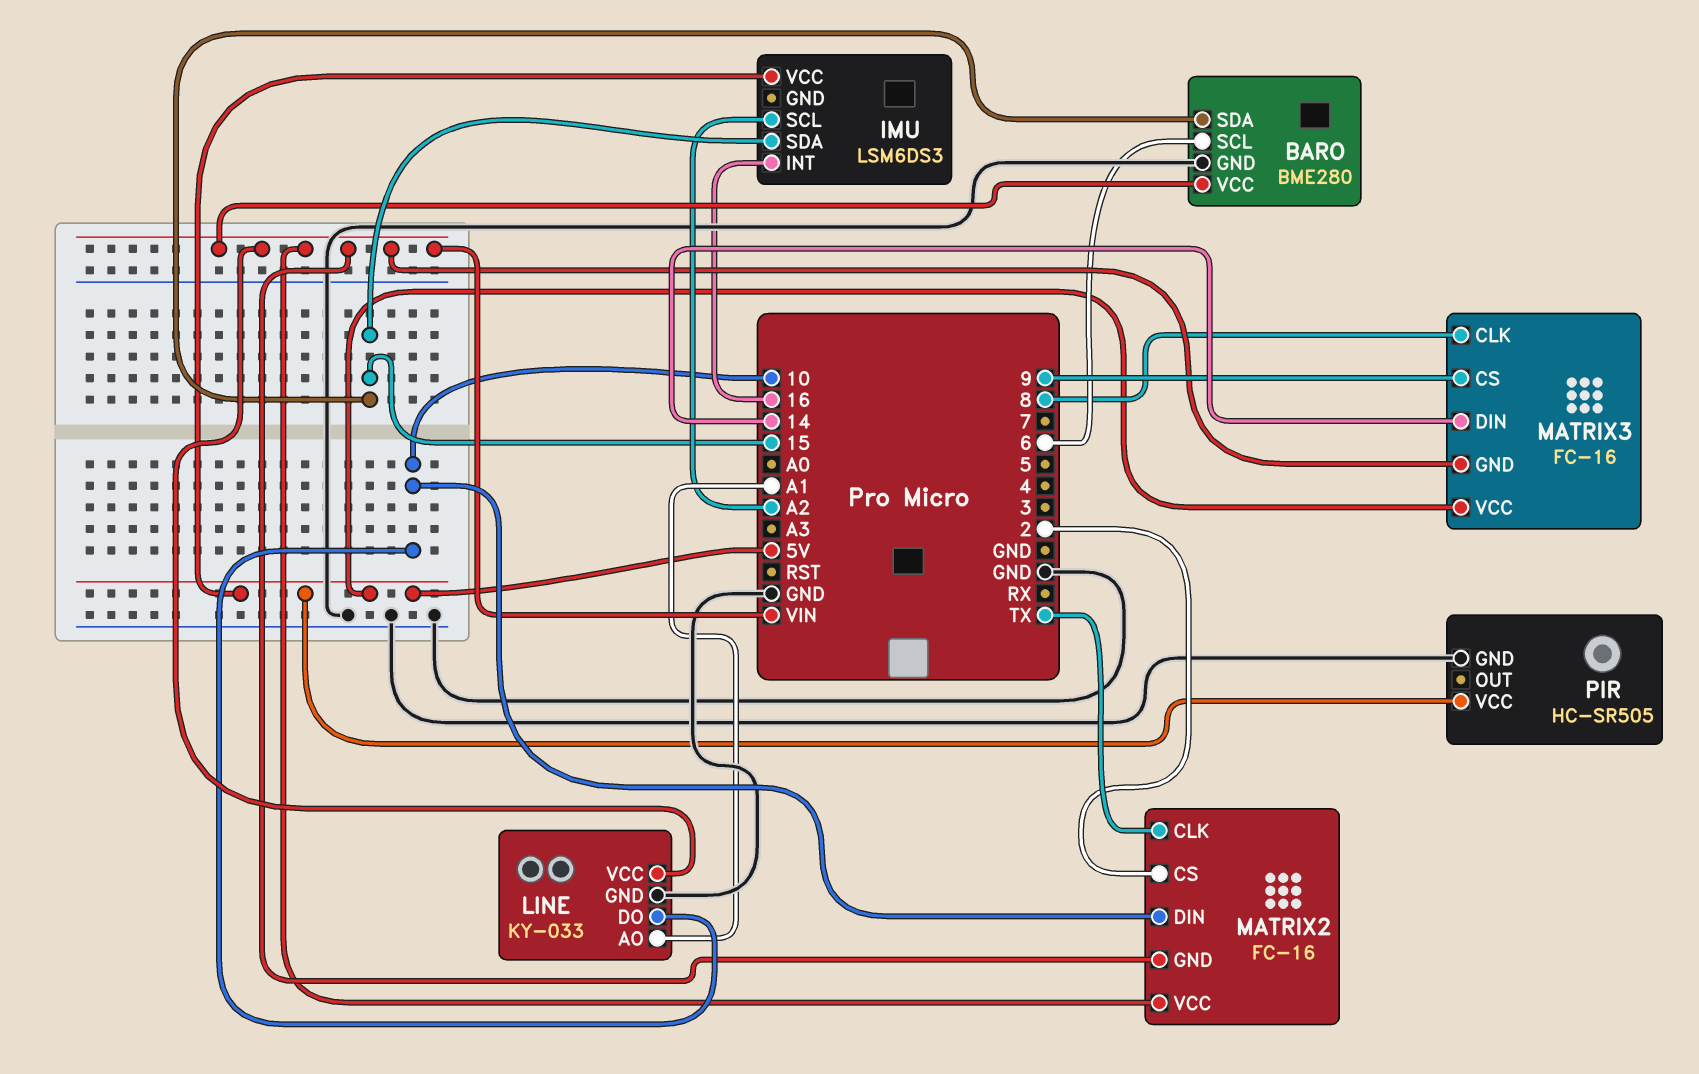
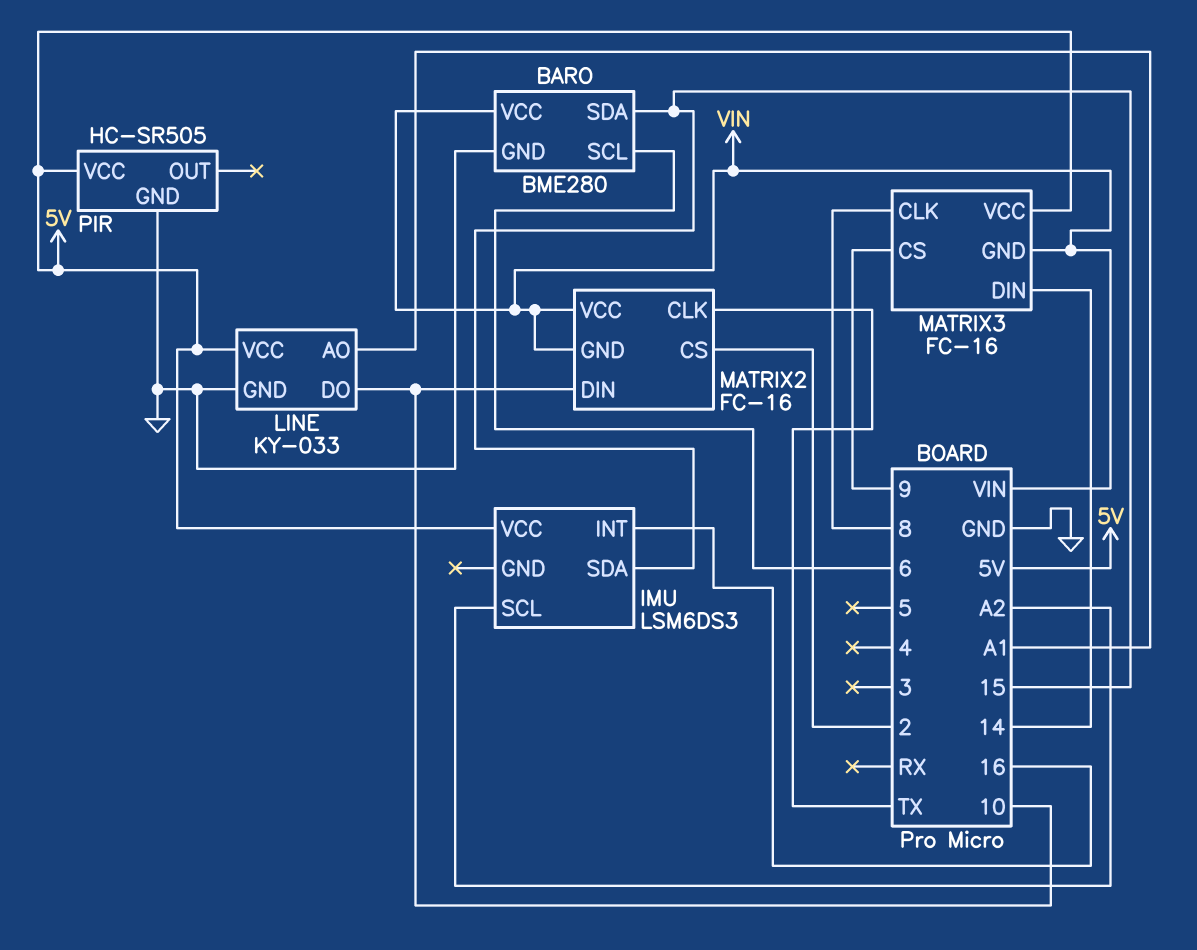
LINE pin VCC: VIN -> 5V

